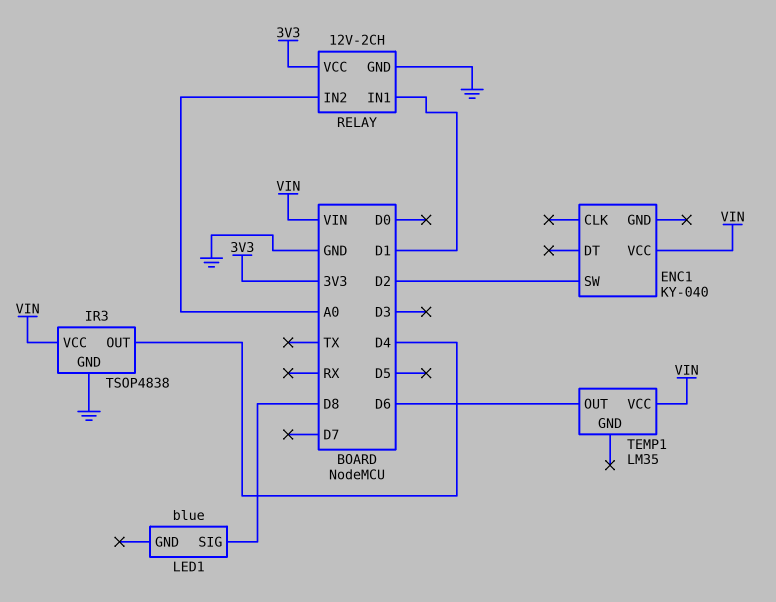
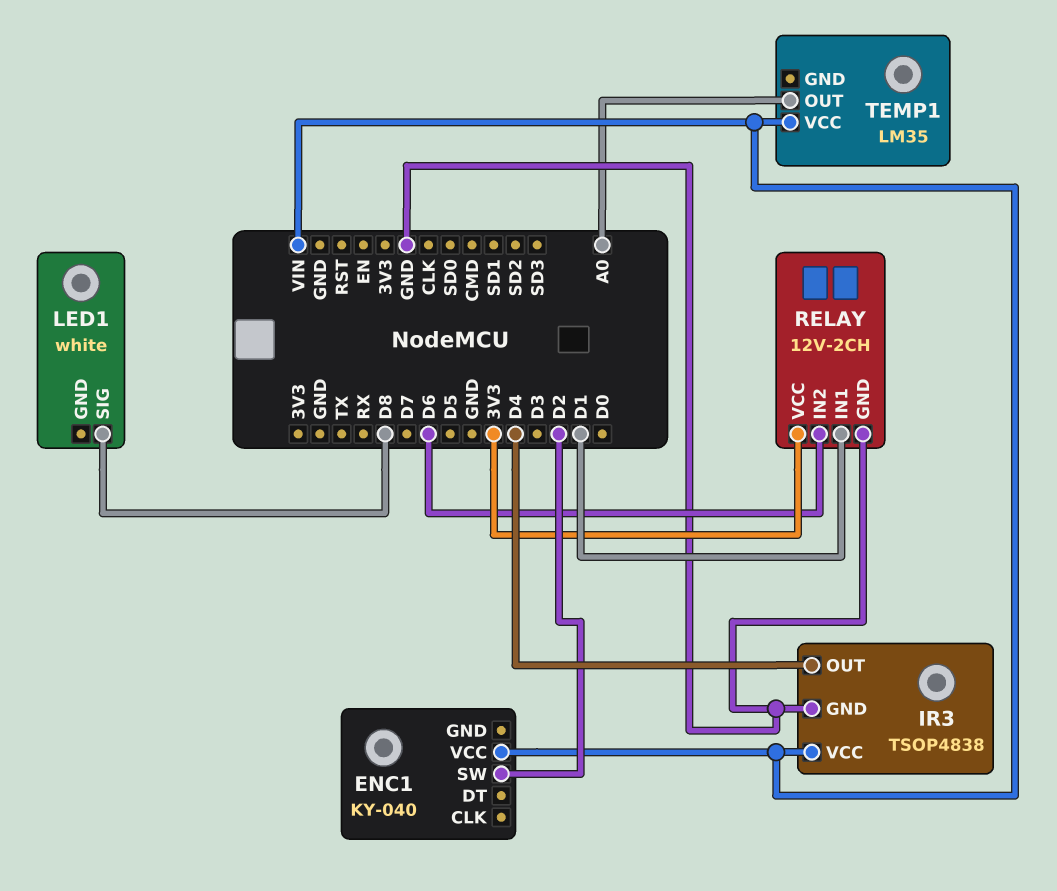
LED1: blue -> white
RELAY pin IN2: A0 -> D6
TEMP1 pin OUT: D6 -> A0

